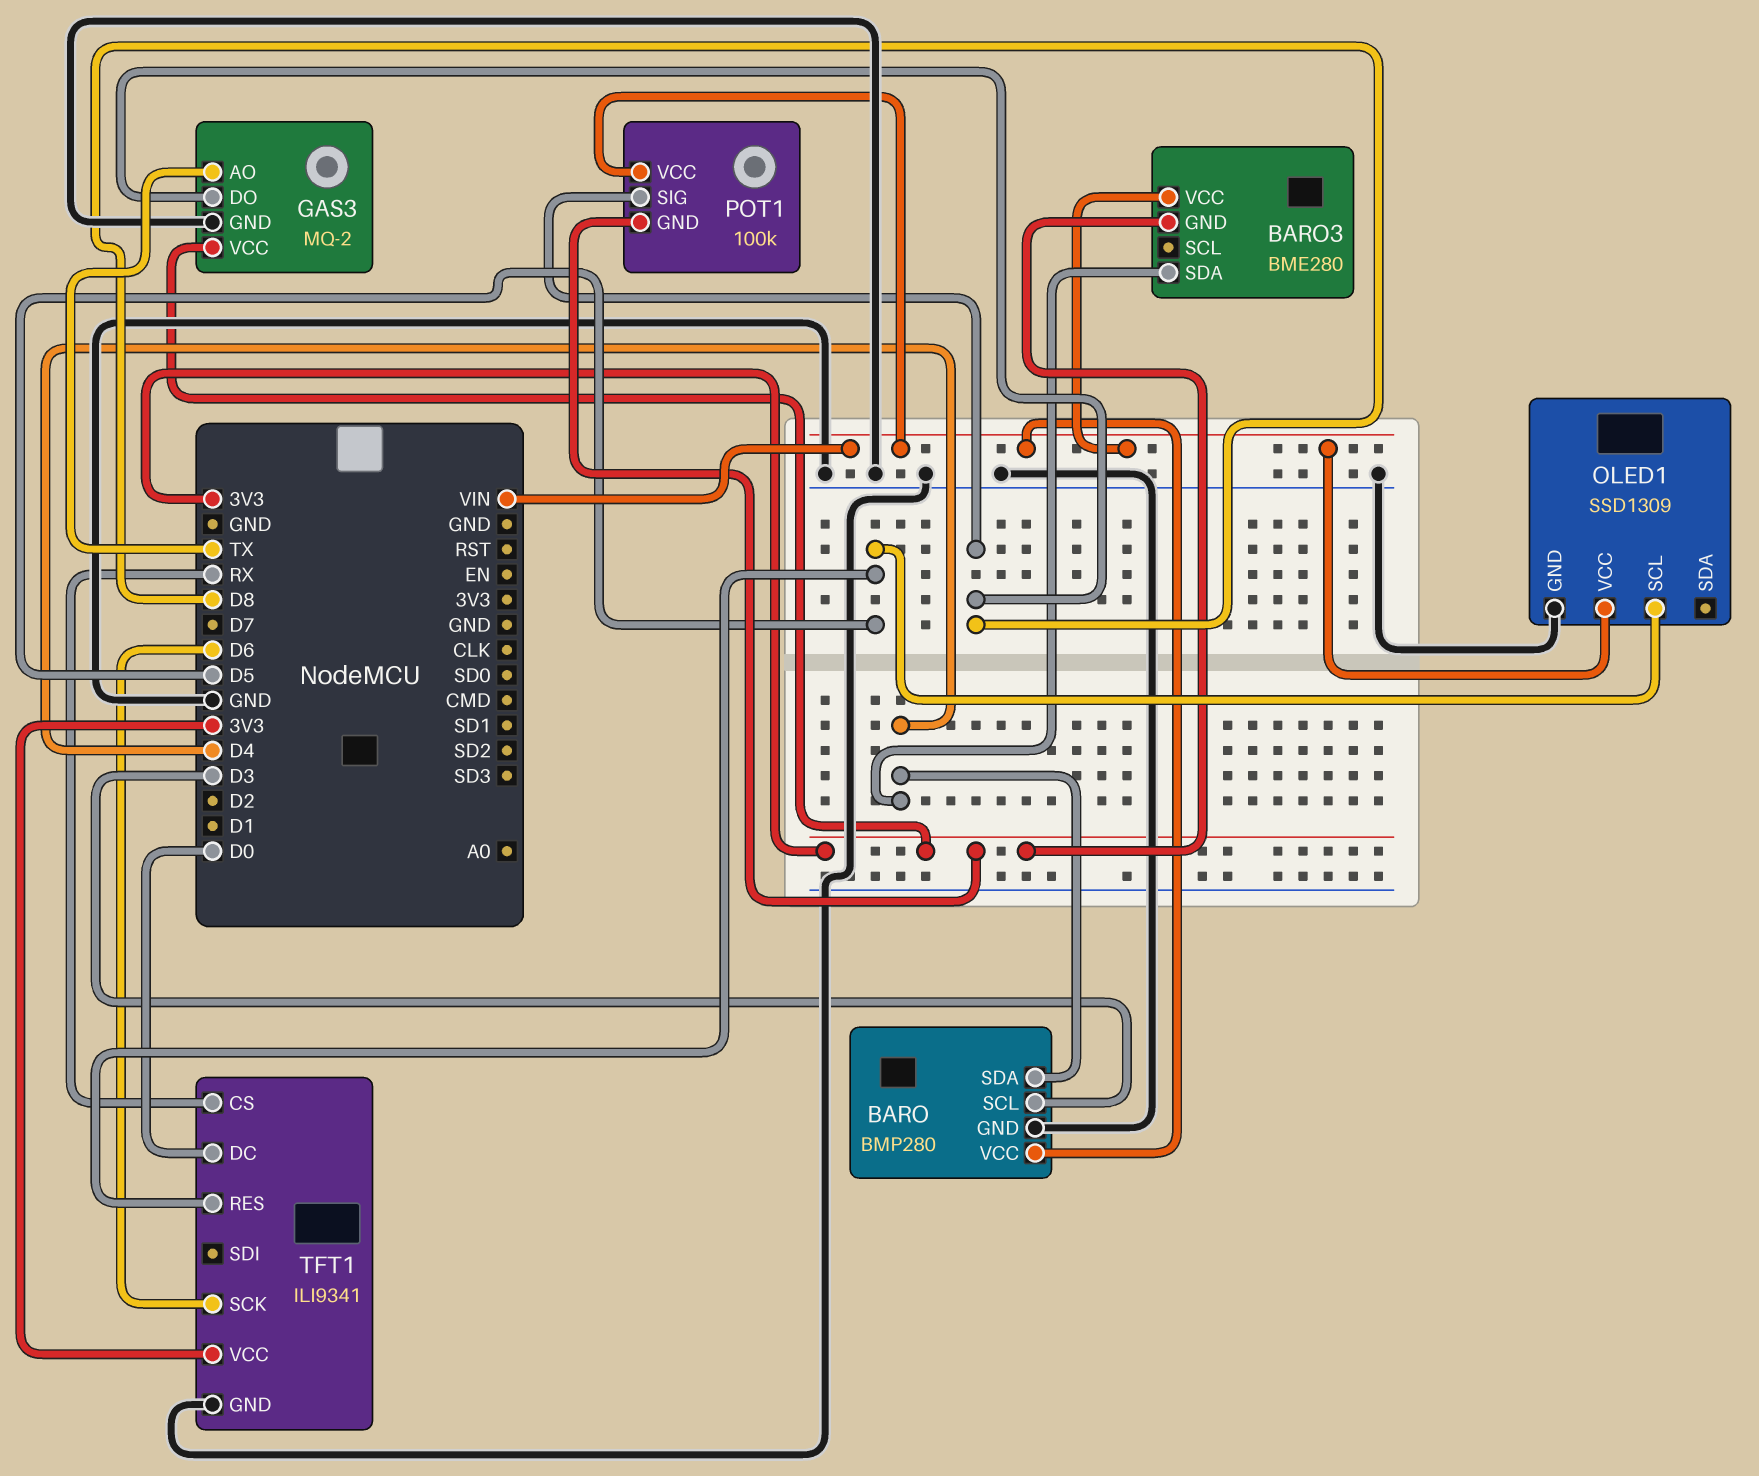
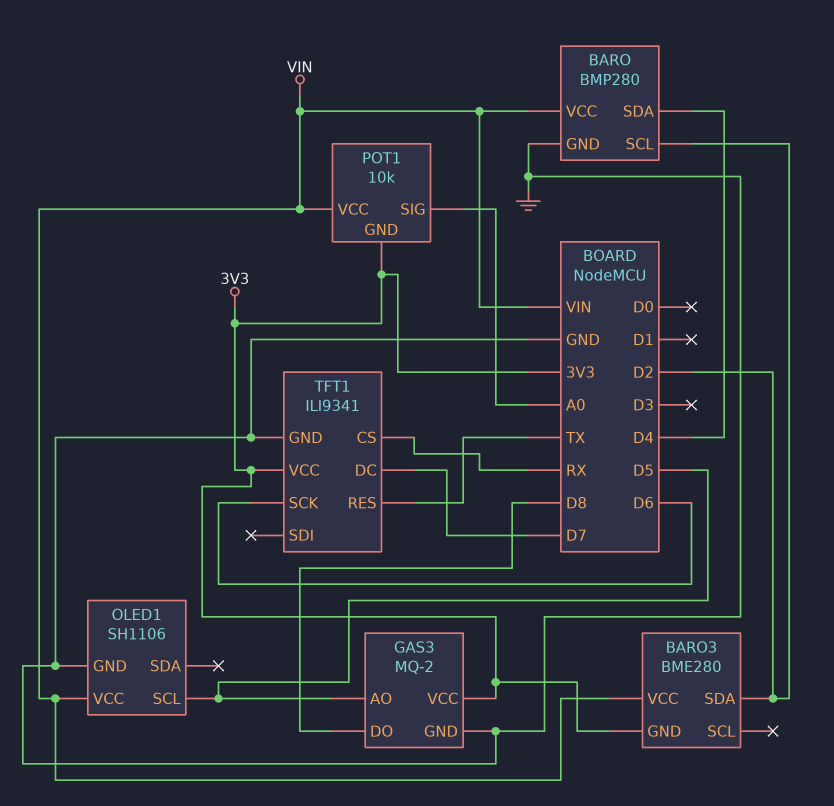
BARO pin SCL: D3 -> D2
BARO3 pin SDA: D4 -> D2
GAS3 pin AO: TX -> D5
OLED1: SSD1309 -> SH1106
POT1: 100k -> 10k
POT1 pin SIG: D8 -> A0
TFT1 pin DC: D0 -> D7
TFT1 pin RES: D5 -> TX

